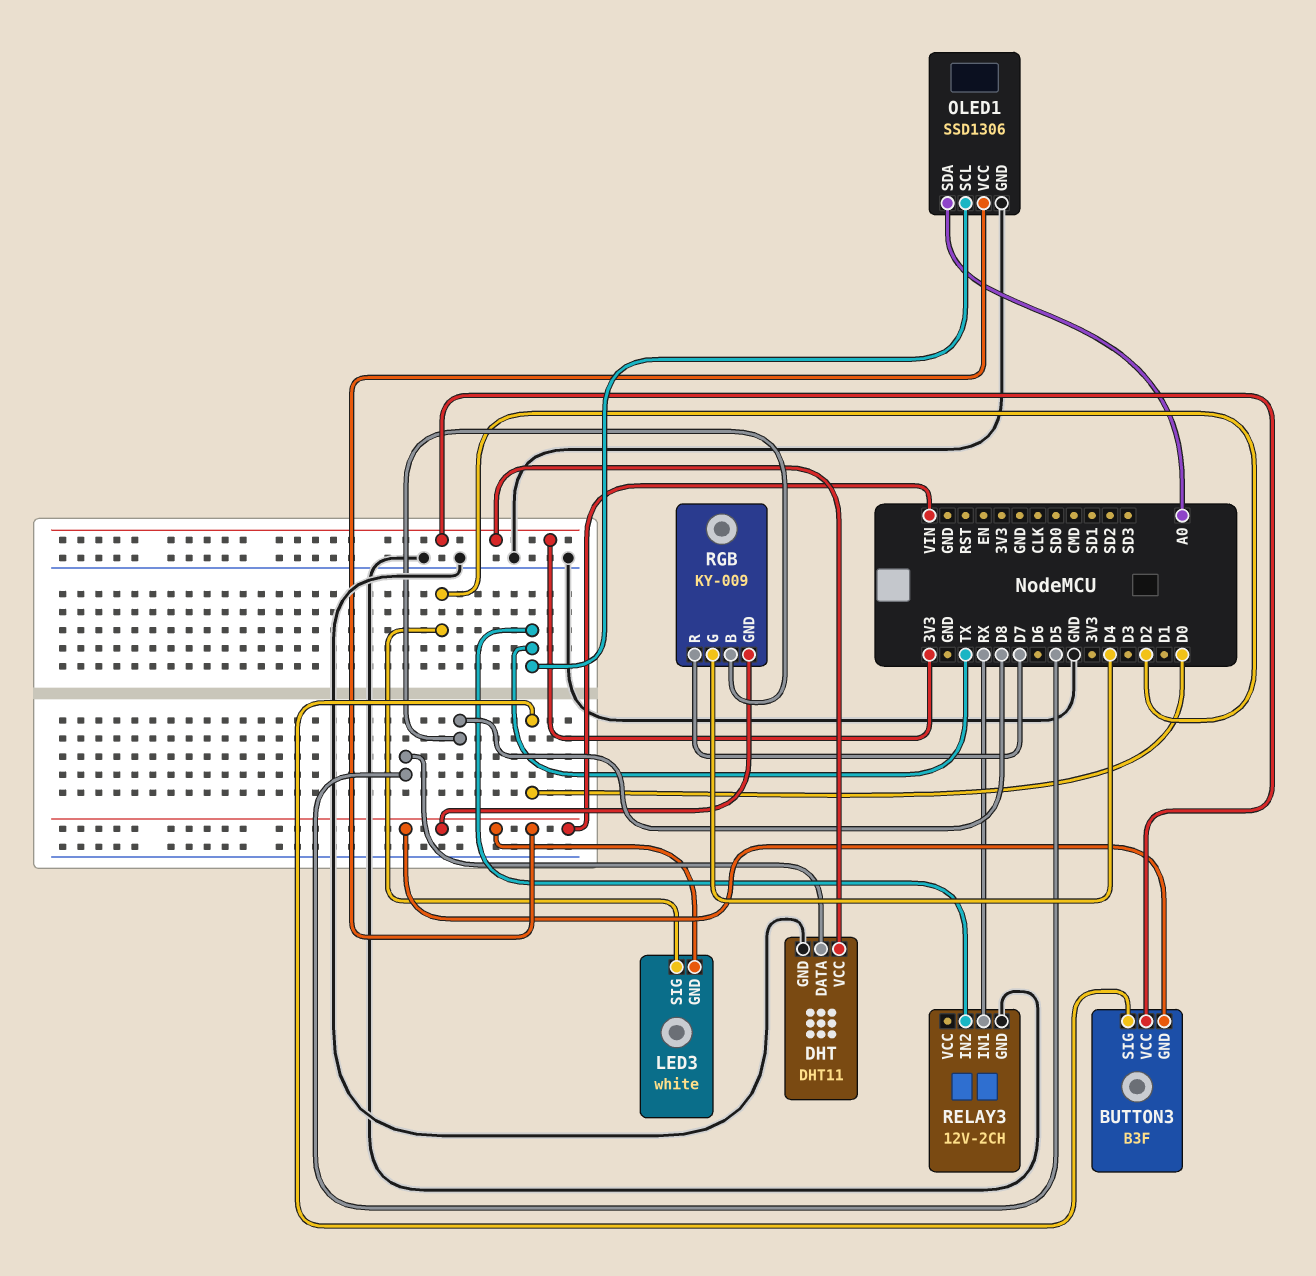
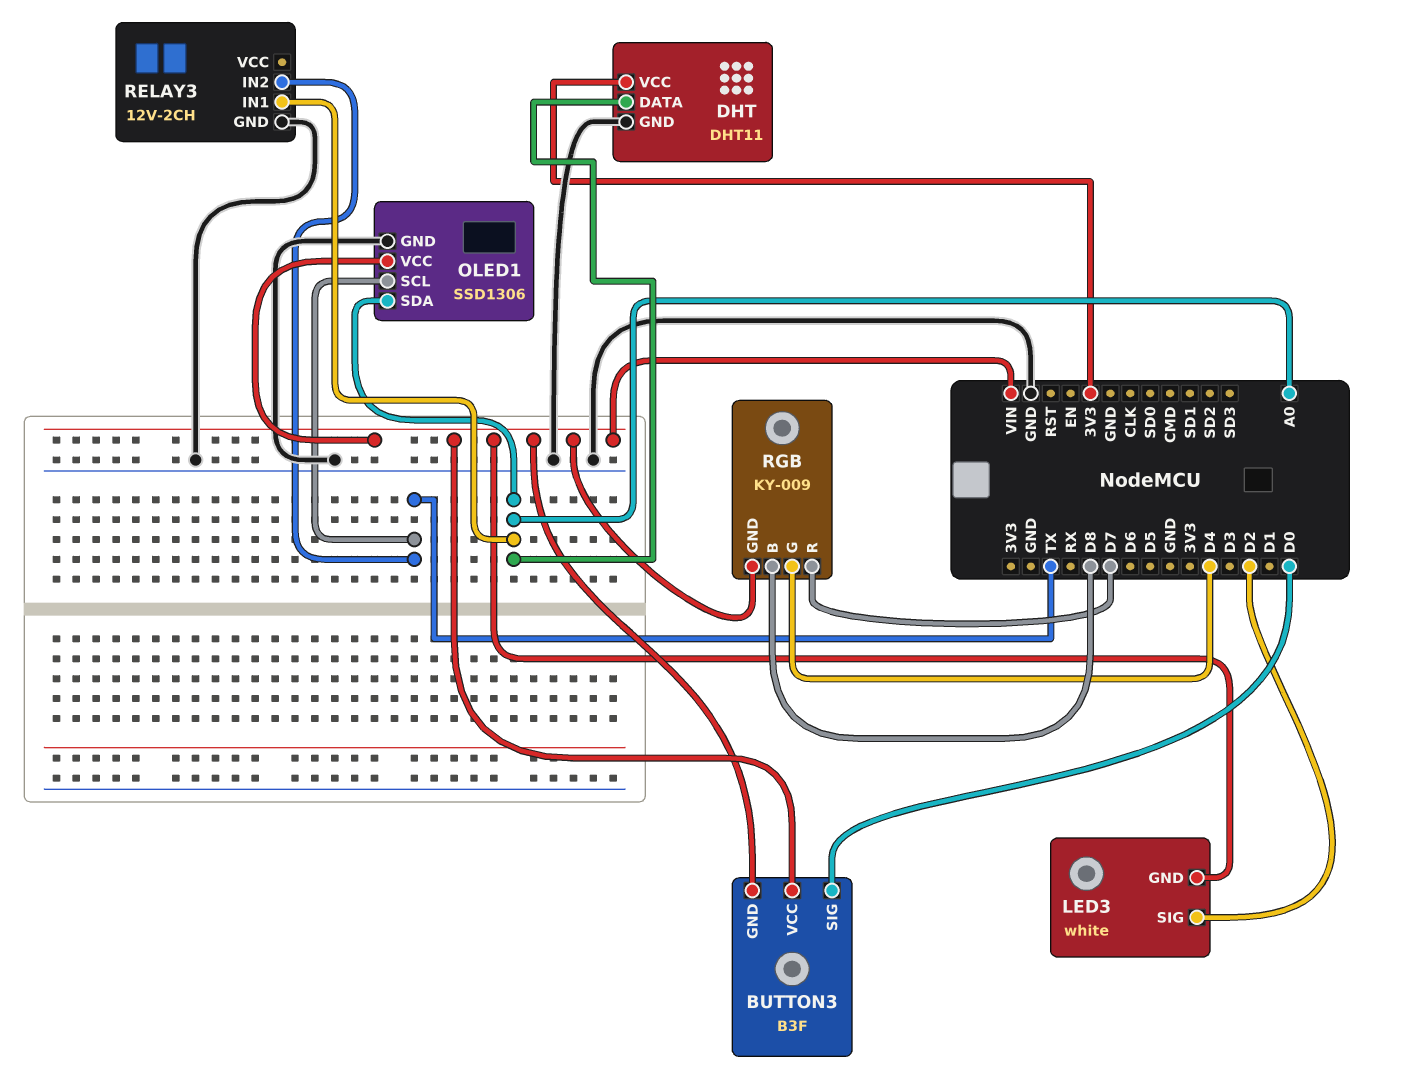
BUTTON3 pin VCC: 3V3 -> VIN
DHT pin DATA: D5 -> A0
RELAY3 pin IN1: RX -> A0

